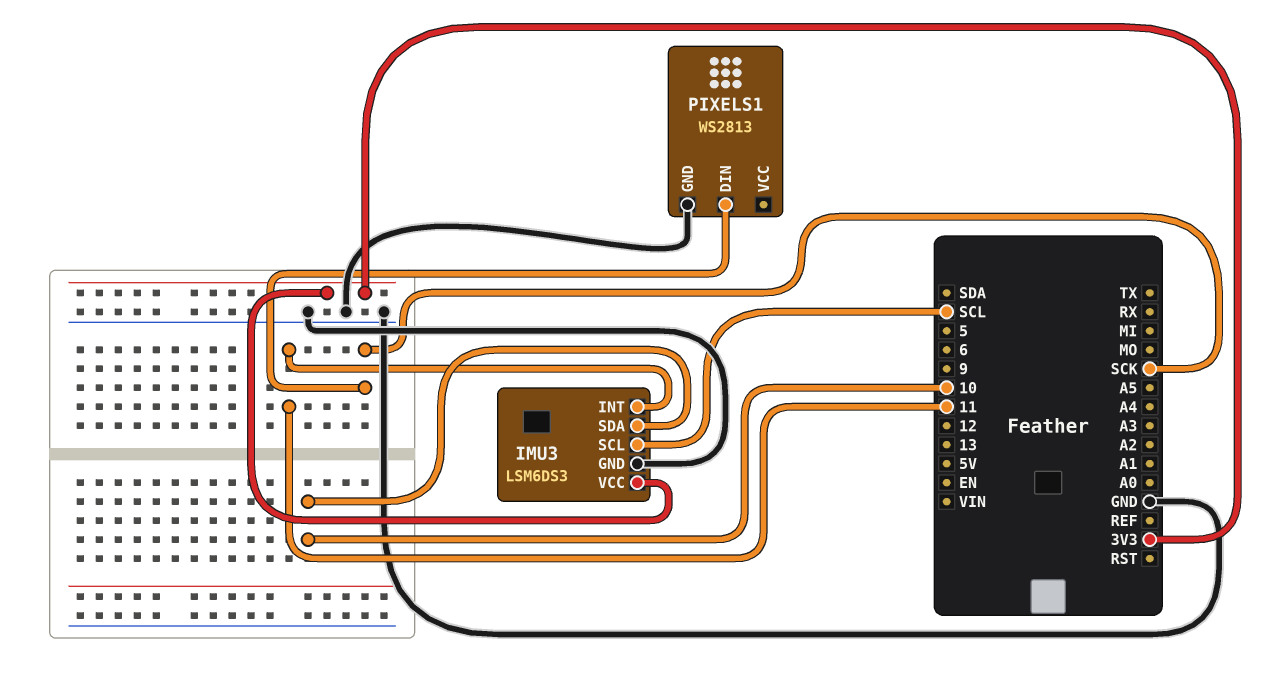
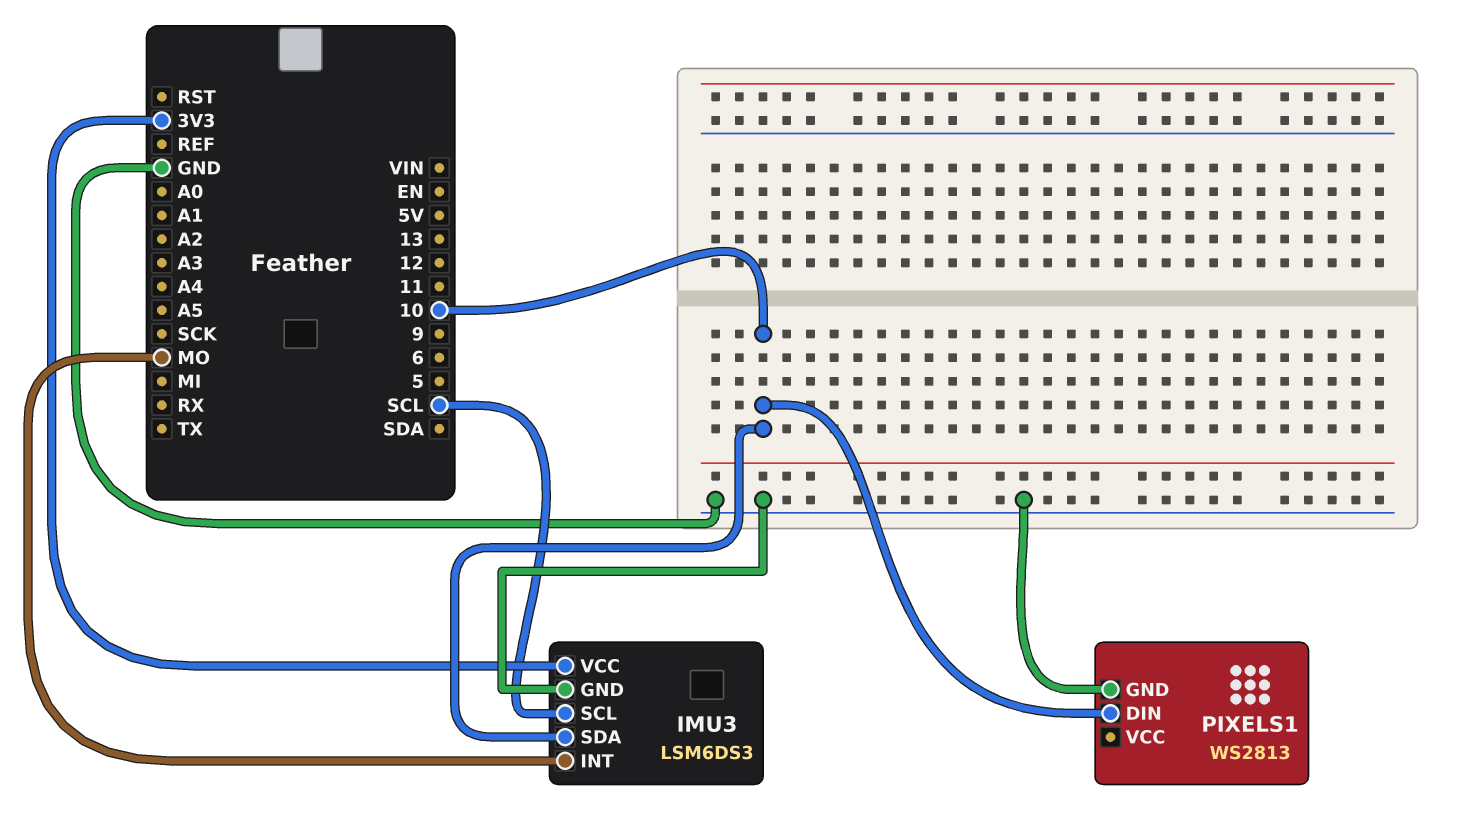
IMU3 pin INT: 11 -> MO
PIXELS1 pin DIN: SCK -> 10

